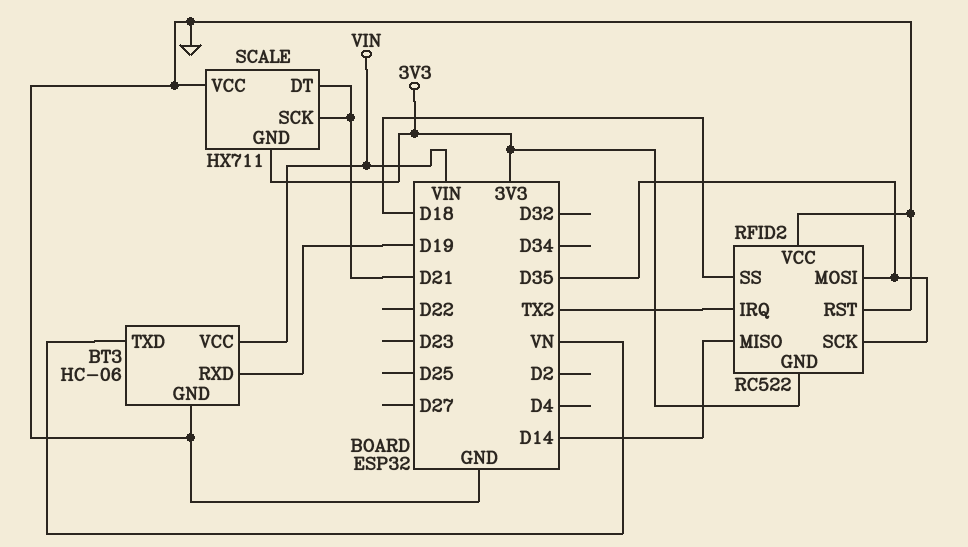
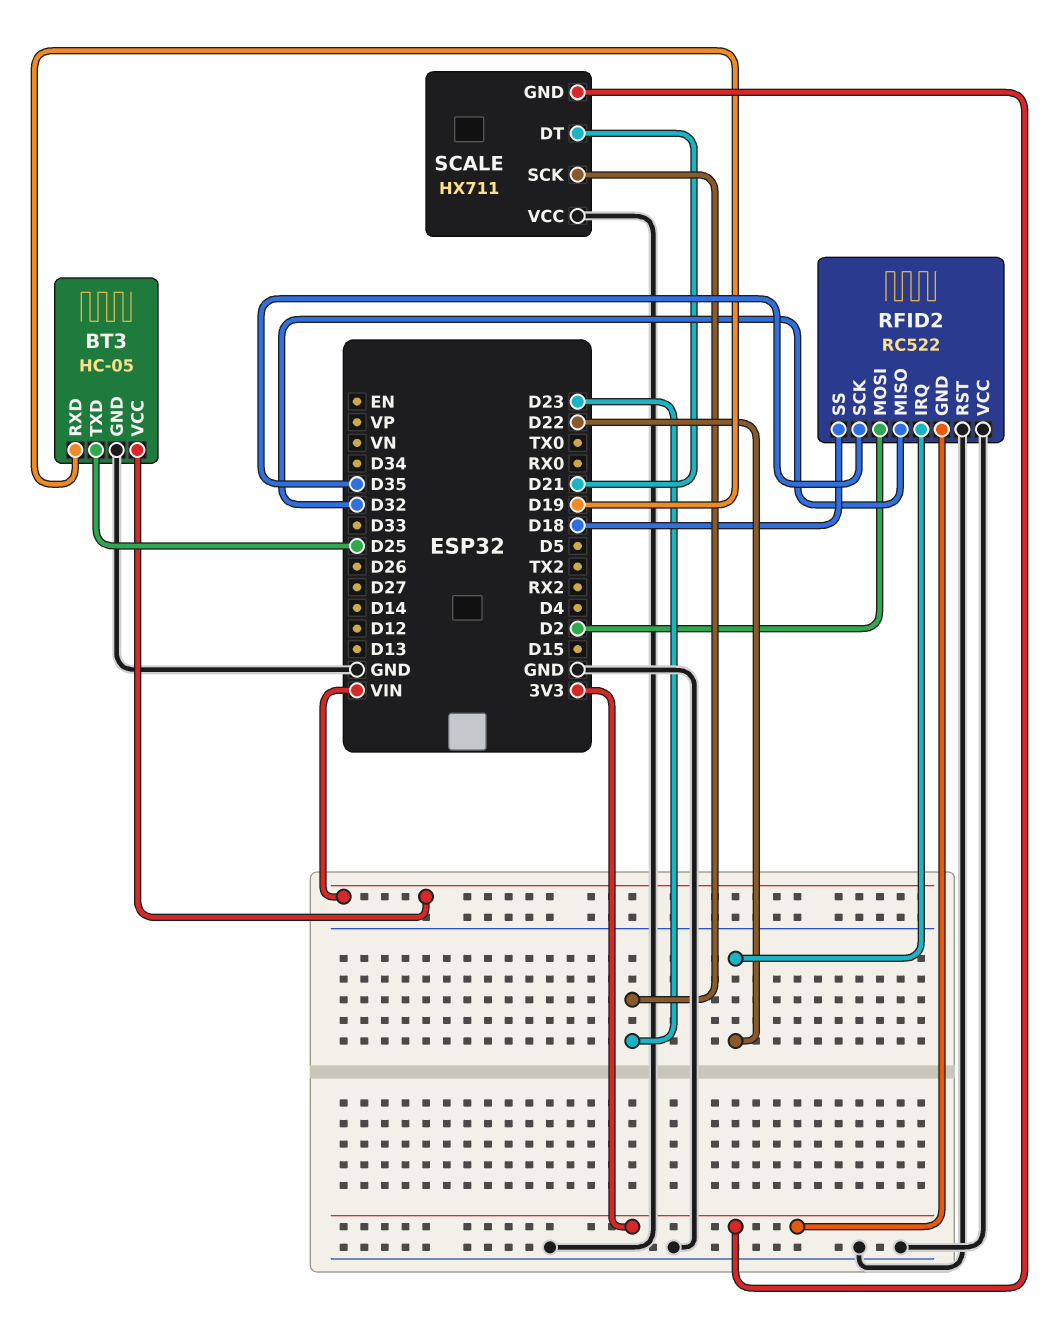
BT3: HC-06 -> HC-05
BT3 pin TXD: VN -> D25
RFID2 pin IRQ: TX2 -> D22
RFID2 pin MISO: D14 -> D32
RFID2 pin MOSI: D35 -> D2
SCALE pin SCK: D21 -> D23

